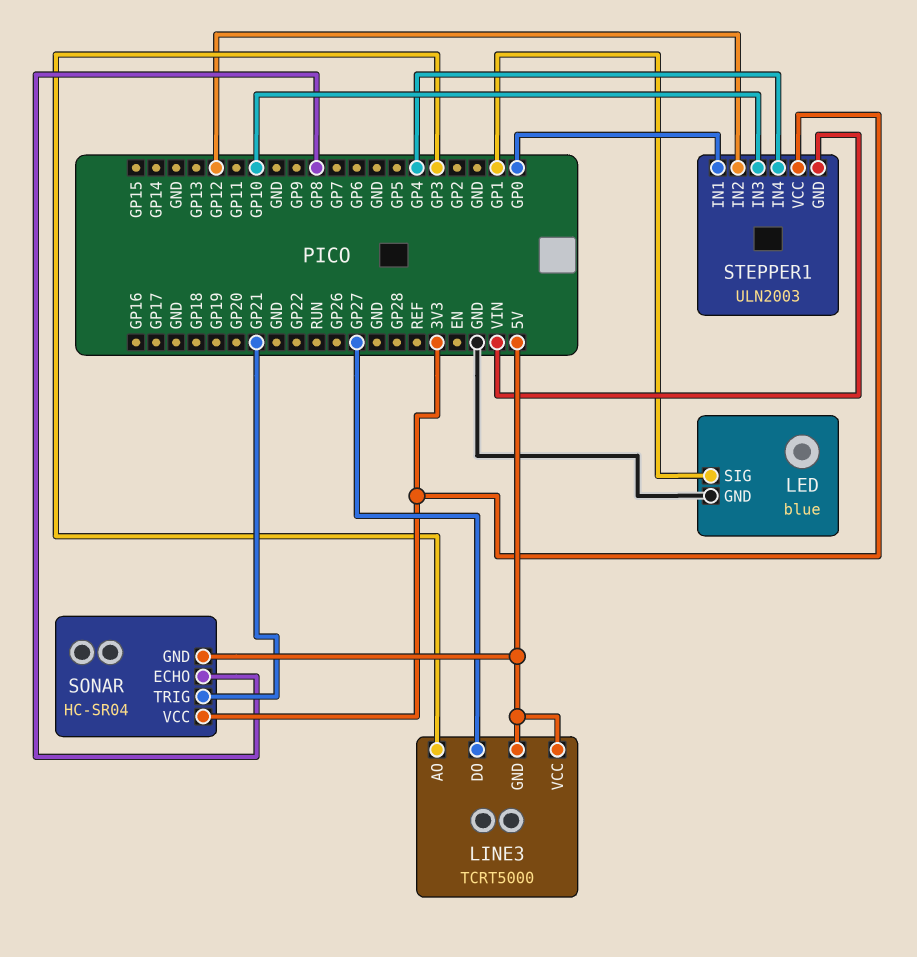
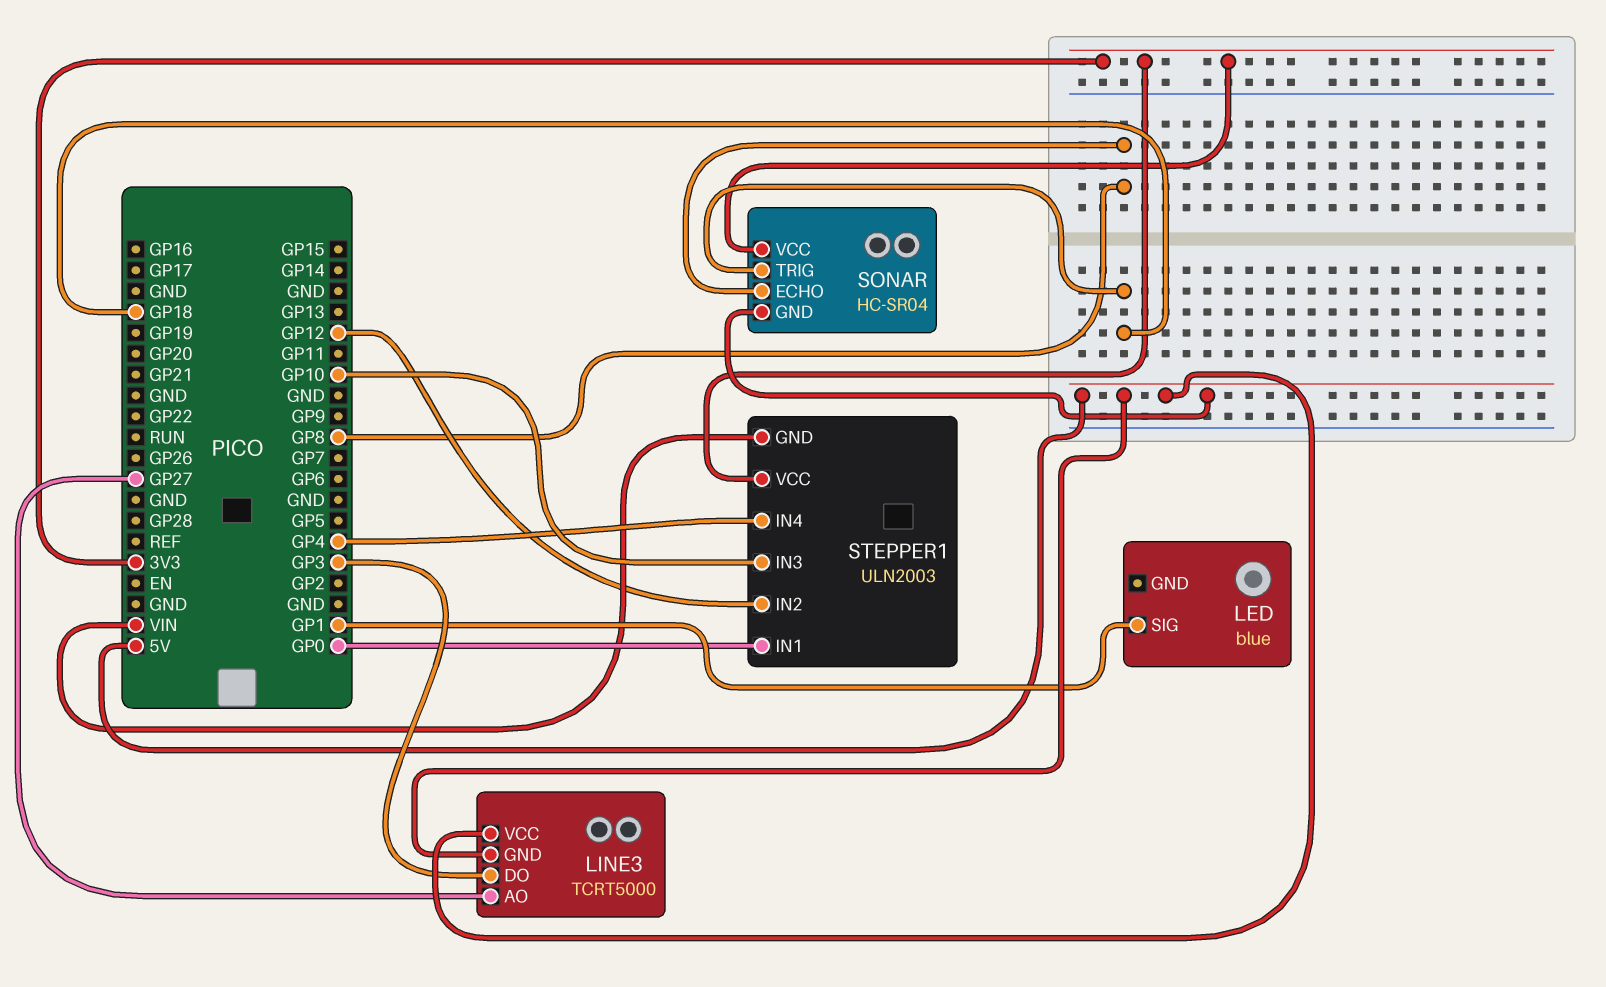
LED pin GND: GND -> none
LINE3 pin AO: GP3 -> GP27
LINE3 pin DO: GP27 -> GP3
SONAR pin TRIG: GP21 -> GP18

